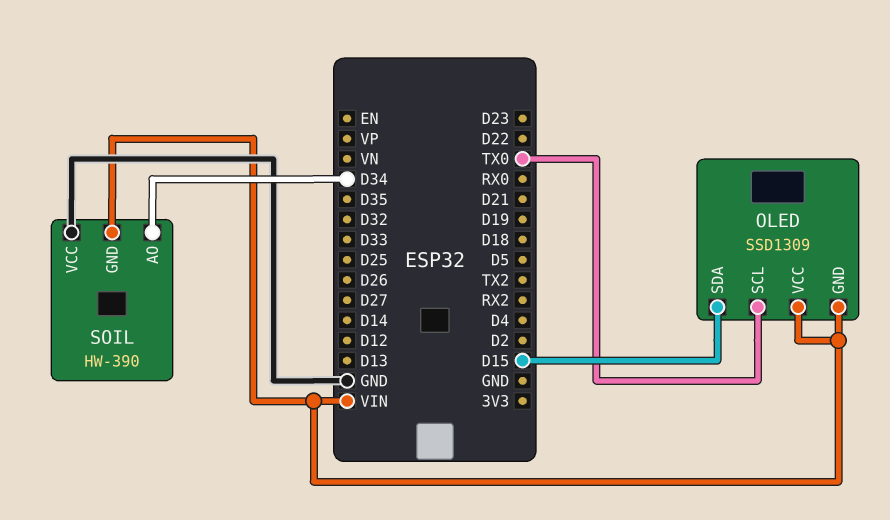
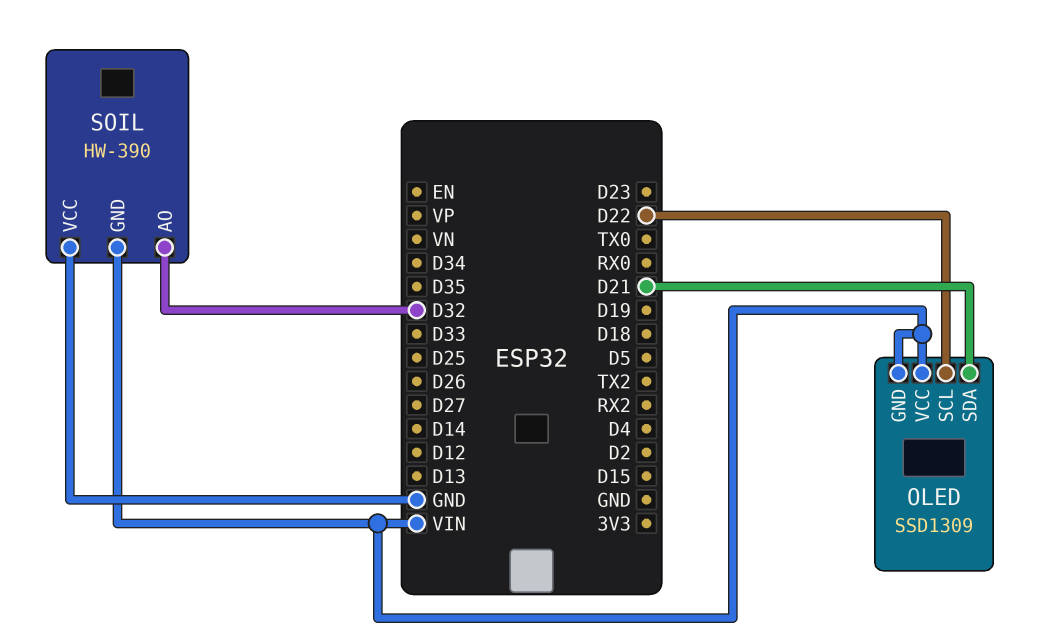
OLED pin SCL: TX0 -> D22
OLED pin SDA: D15 -> D21
SOIL pin AO: D34 -> D32

